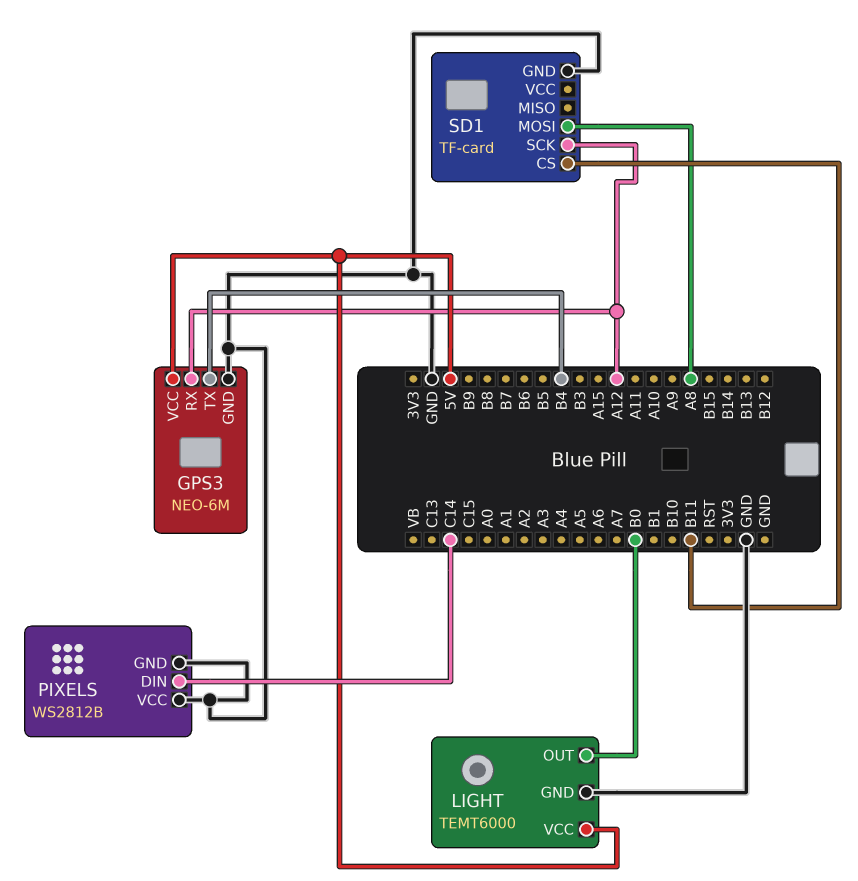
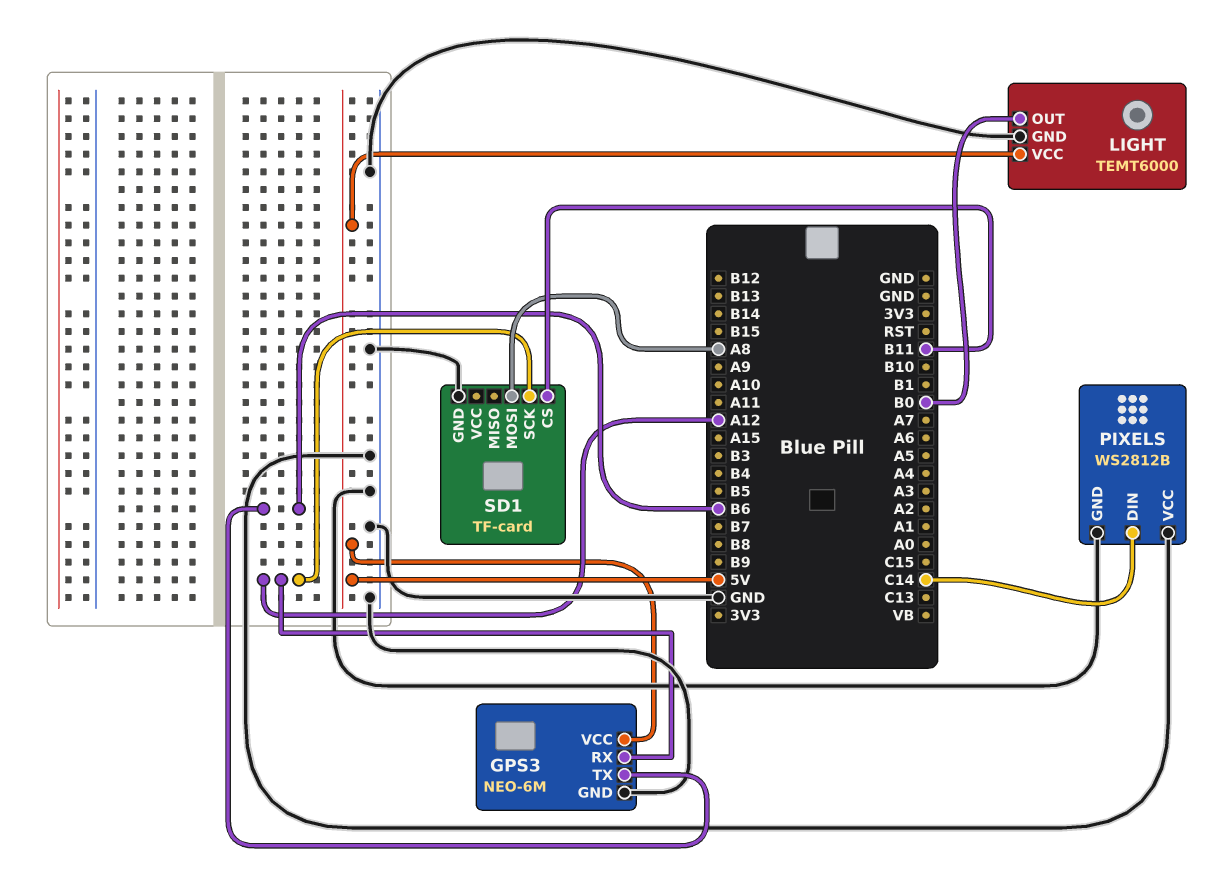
GPS3 pin TX: B4 -> B6

